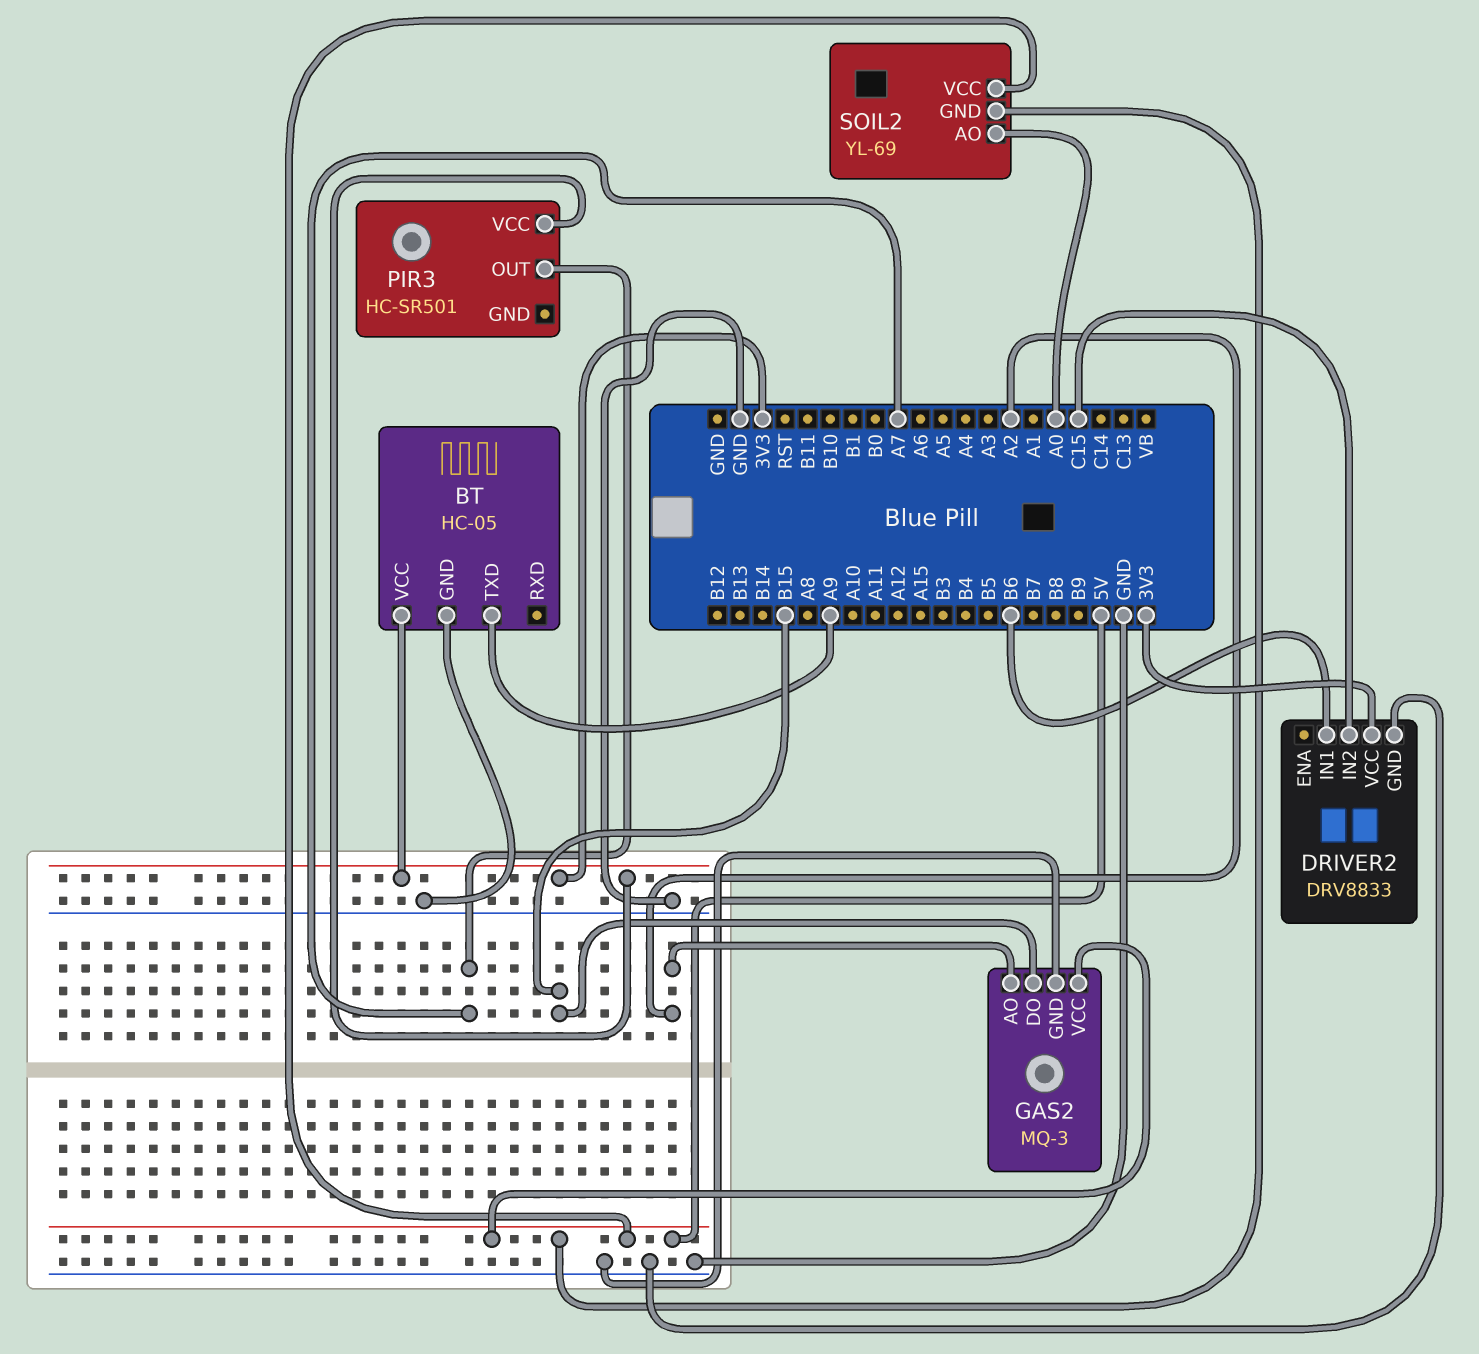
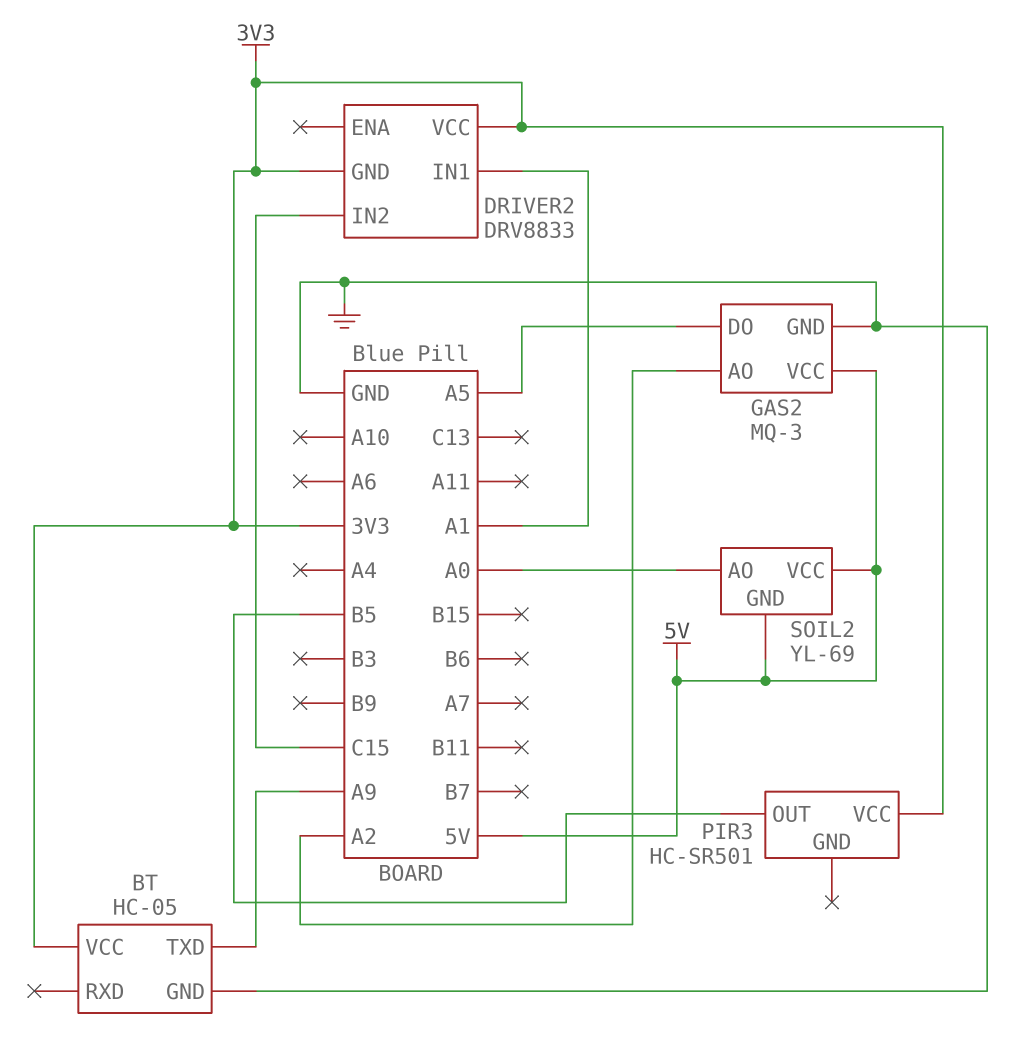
DRIVER2 pin GND: GND -> 3V3
DRIVER2 pin IN1: B6 -> A1
GAS2 pin DO: B15 -> A5
PIR3 pin OUT: A7 -> B5

